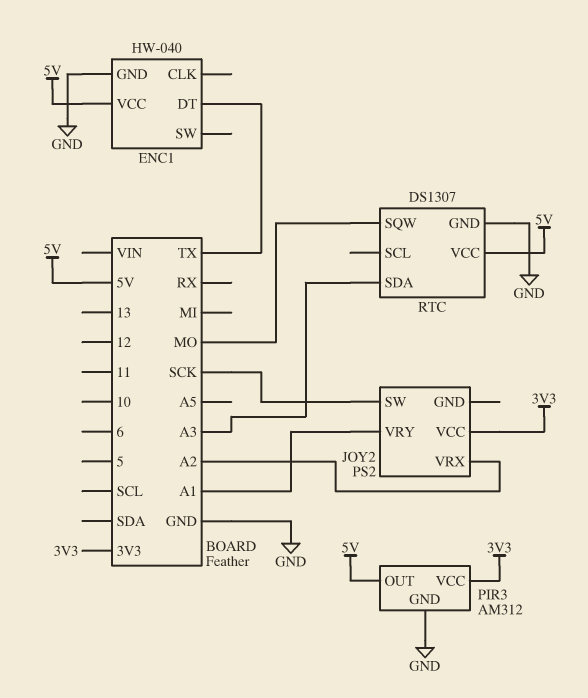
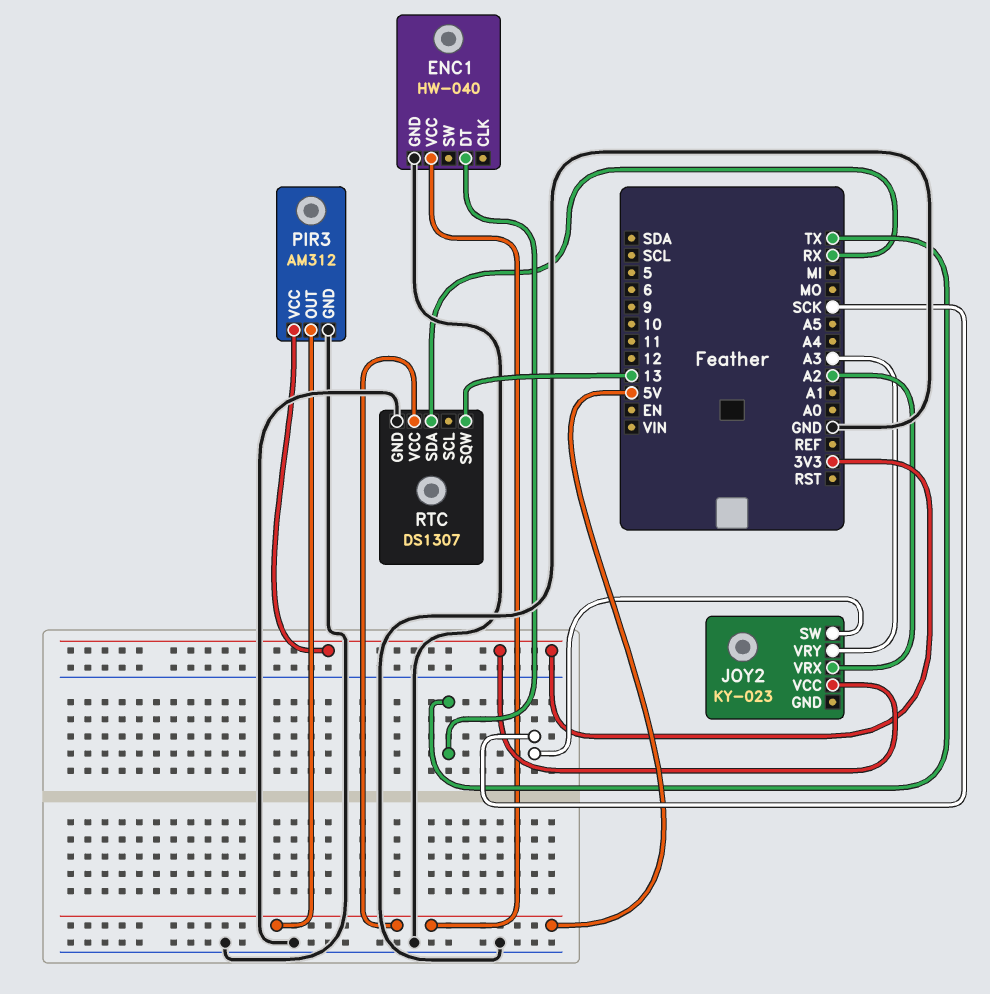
JOY2: PS2 -> KY-023
JOY2 pin VRY: A1 -> A3
RTC pin SDA: A3 -> RX
RTC pin SQW: MO -> 13

